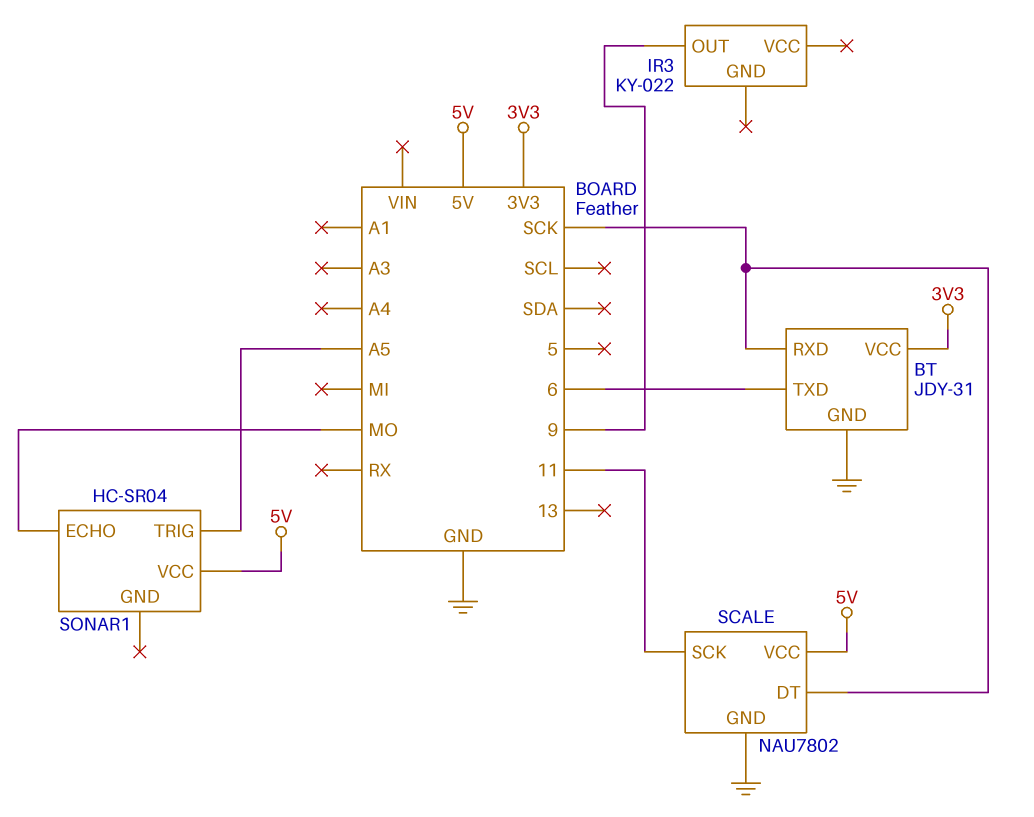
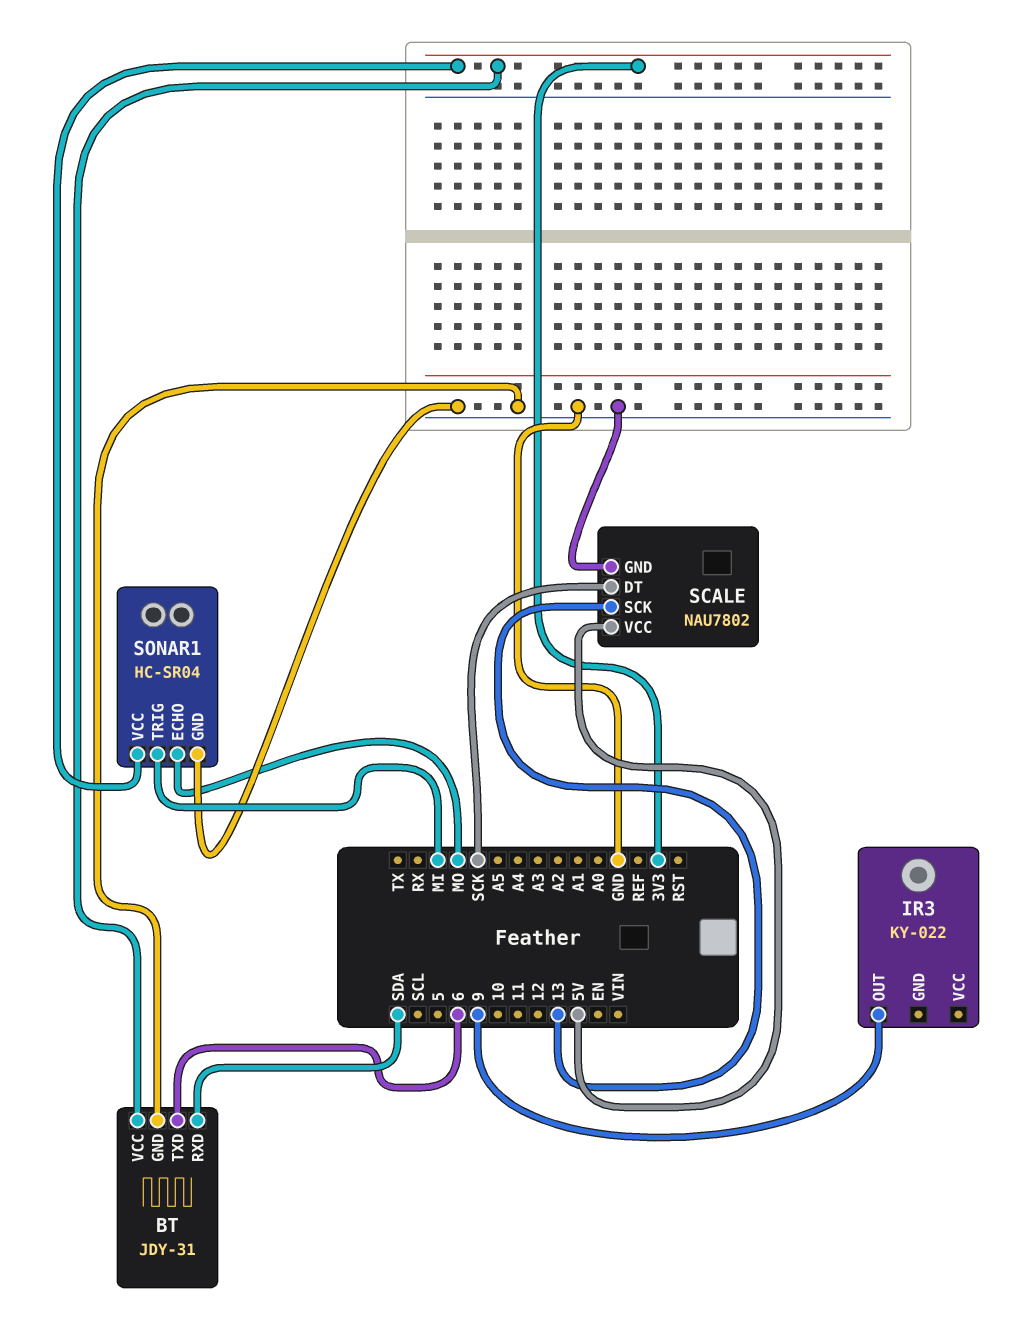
BT pin RXD: SCK -> SDA
SCALE pin SCK: 11 -> 13
SONAR1 pin GND: none -> GND
SONAR1 pin TRIG: A5 -> MI
SONAR1 pin VCC: 5V -> 3V3

